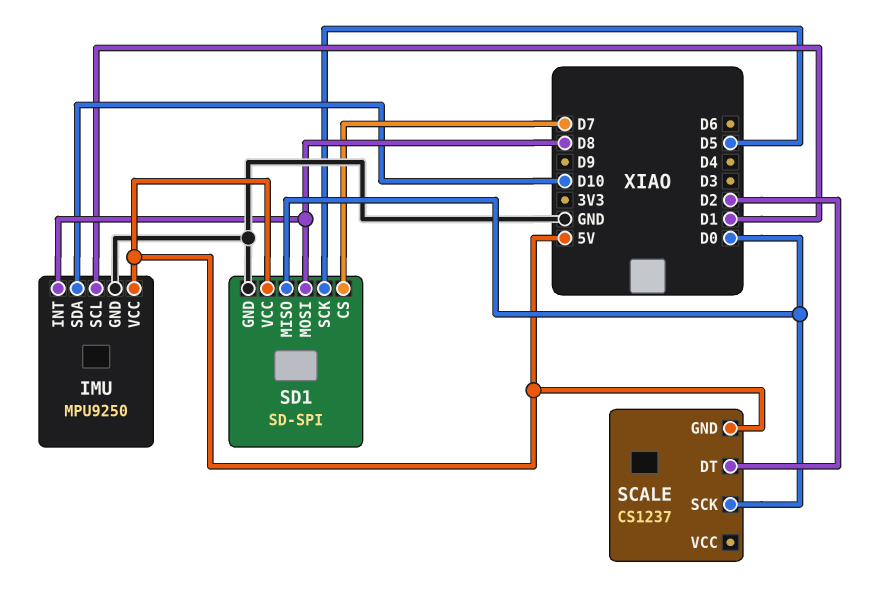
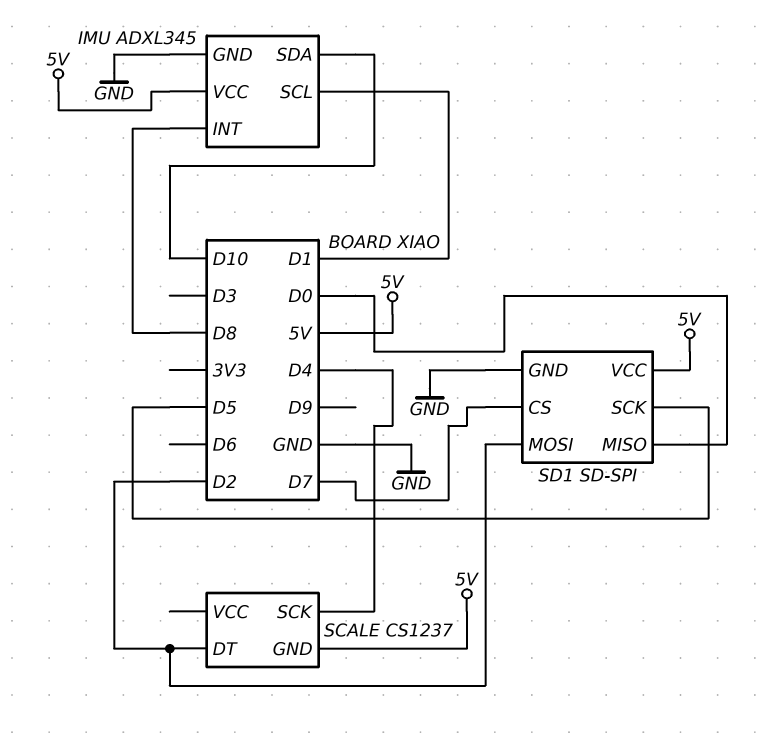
IMU: MPU9250 -> ADXL345
SCALE pin SCK: D0 -> D4
SD1 pin MOSI: D8 -> D2

